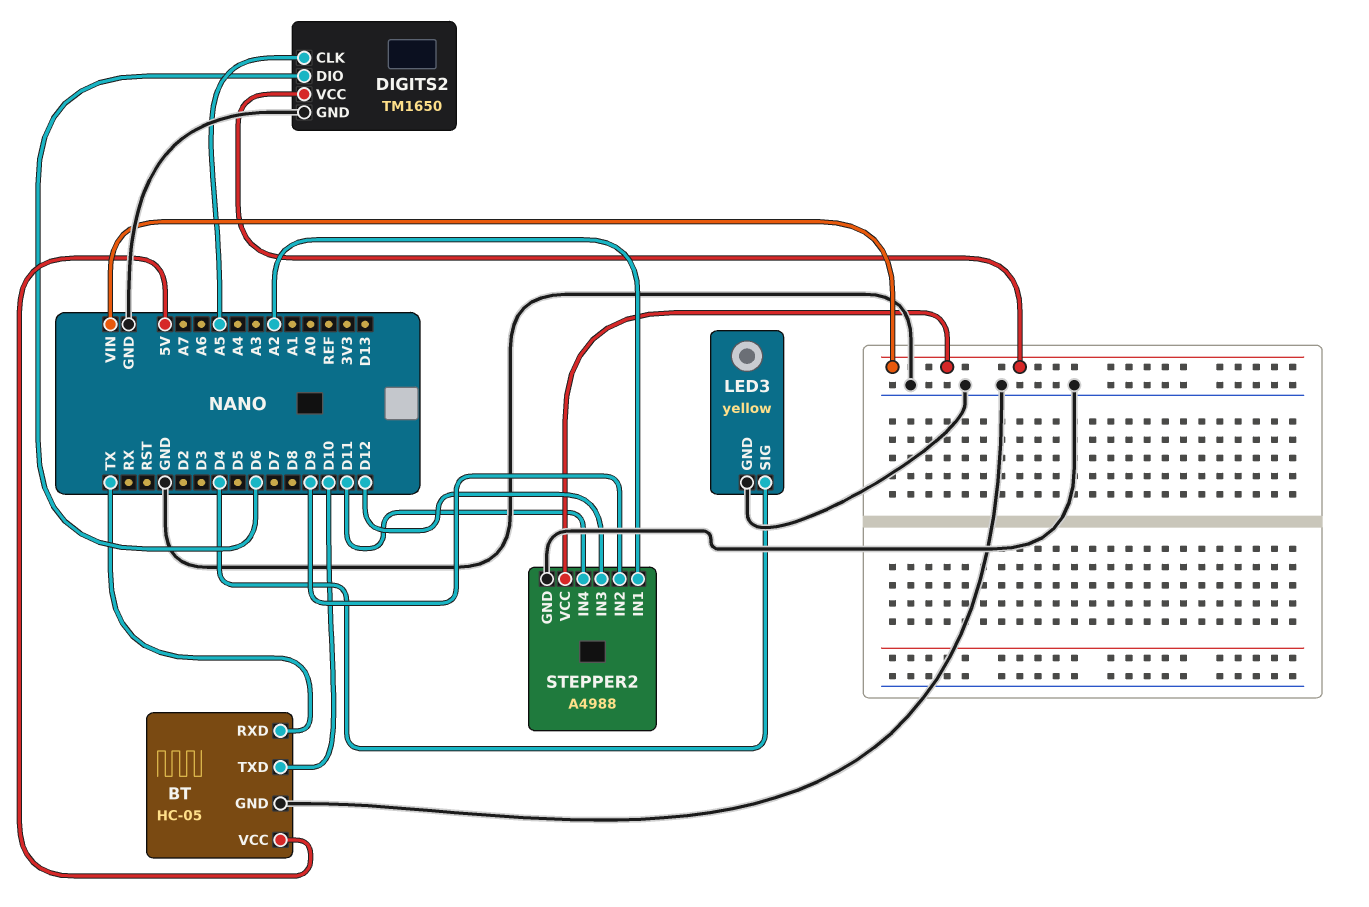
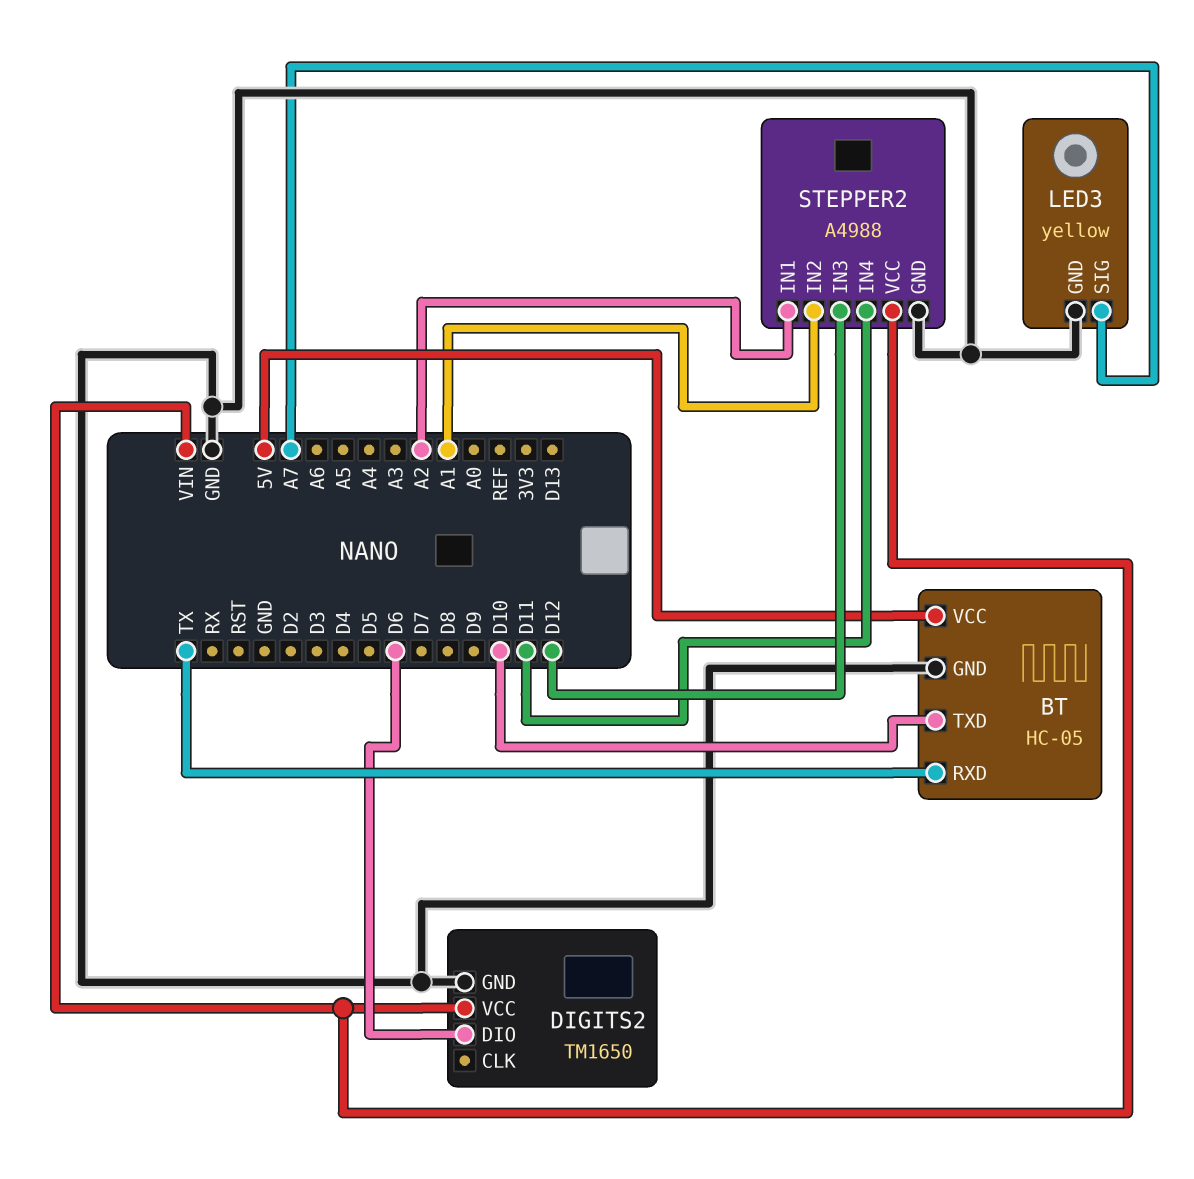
DIGITS2 pin CLK: A5 -> none
LED3 pin SIG: D4 -> A7
STEPPER2 pin IN2: D9 -> A1

